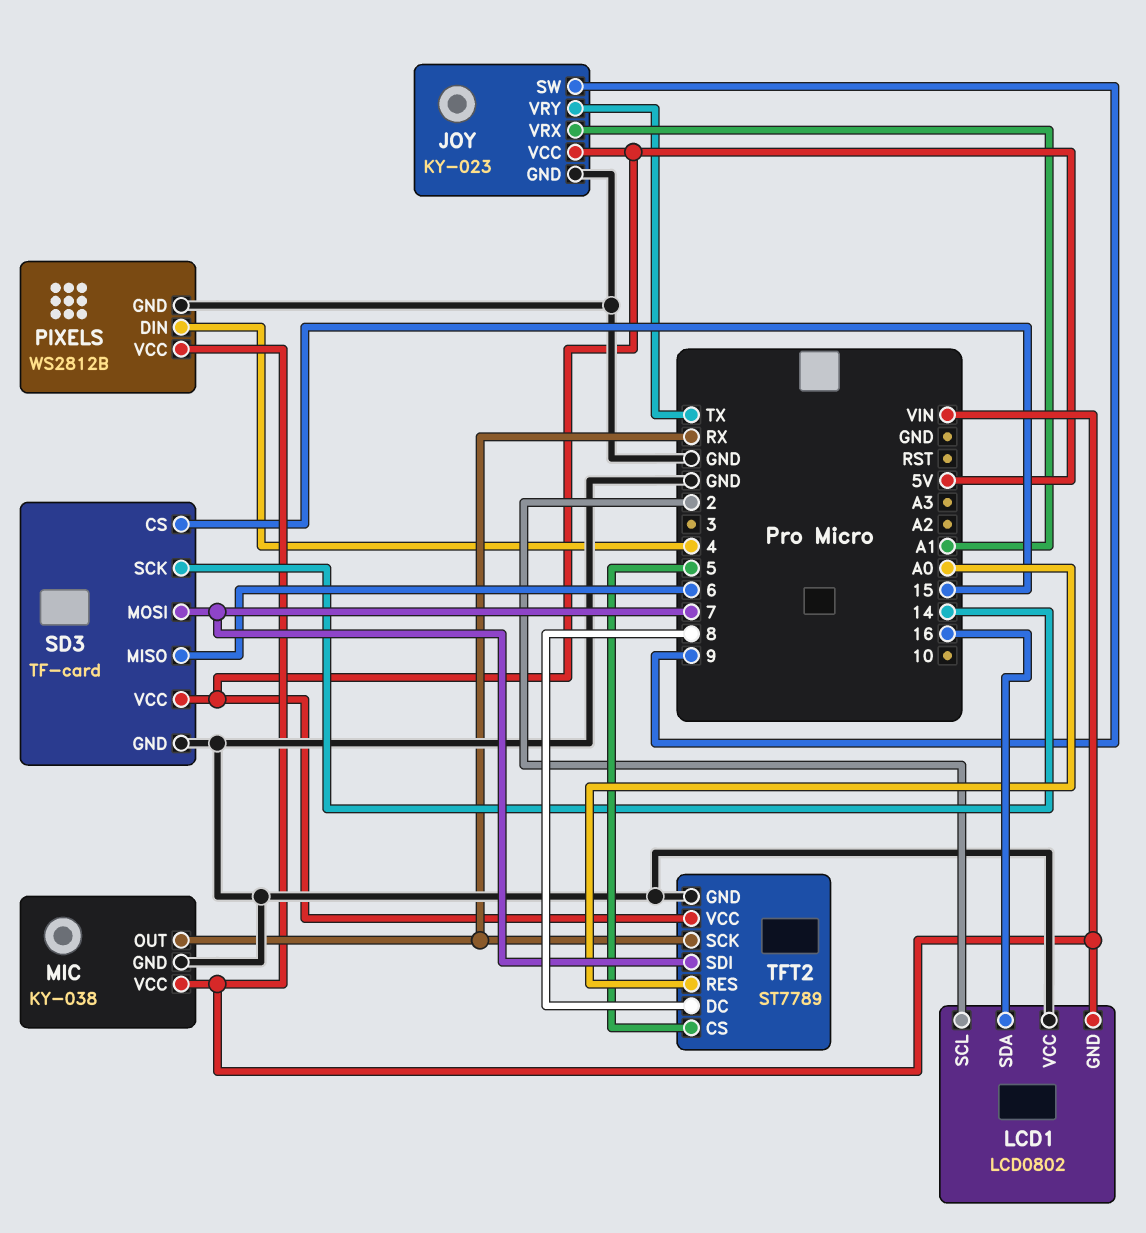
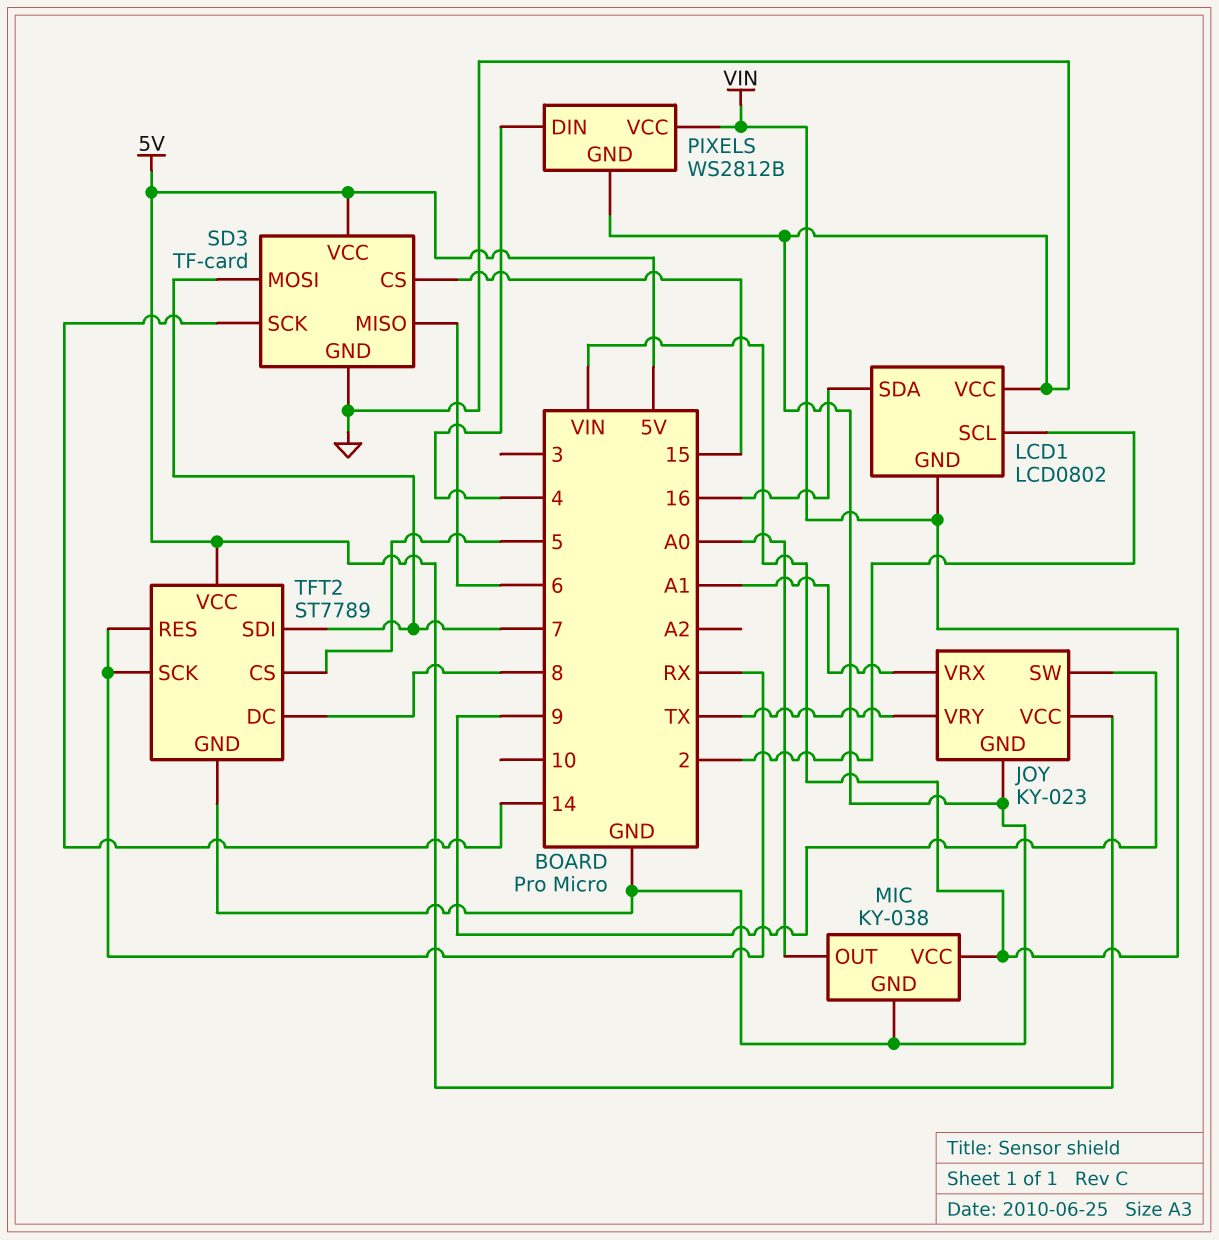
MIC pin OUT: RX -> A0
TFT2 pin RES: A0 -> RX

